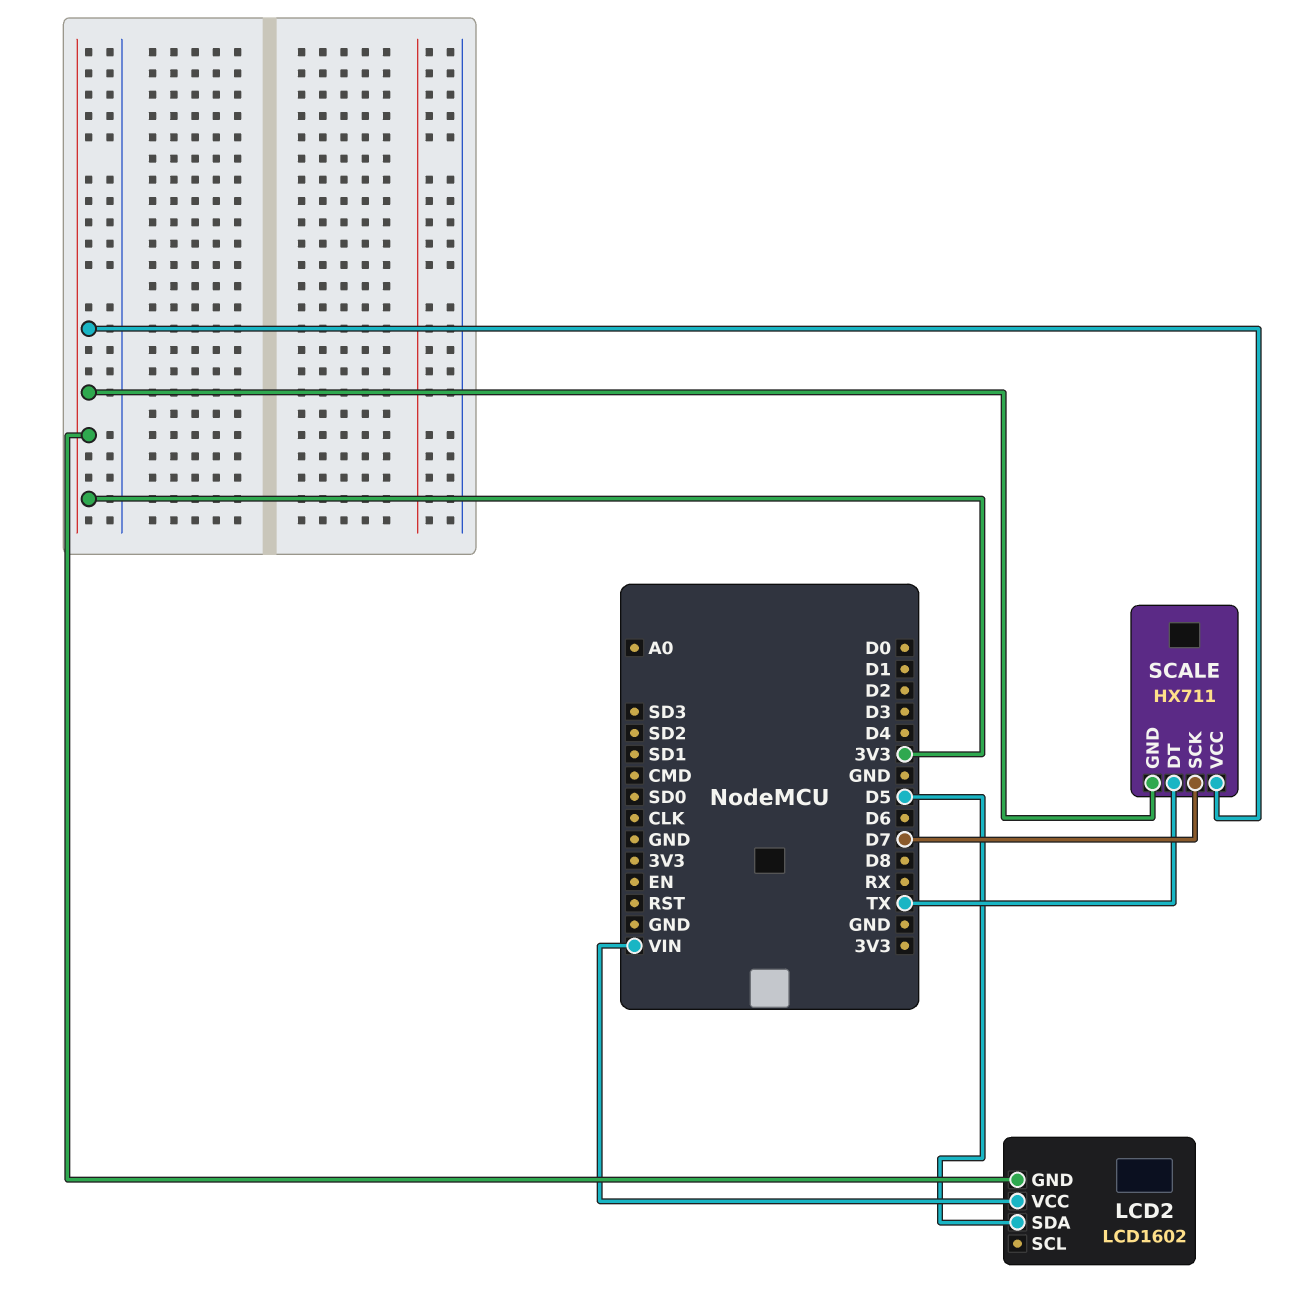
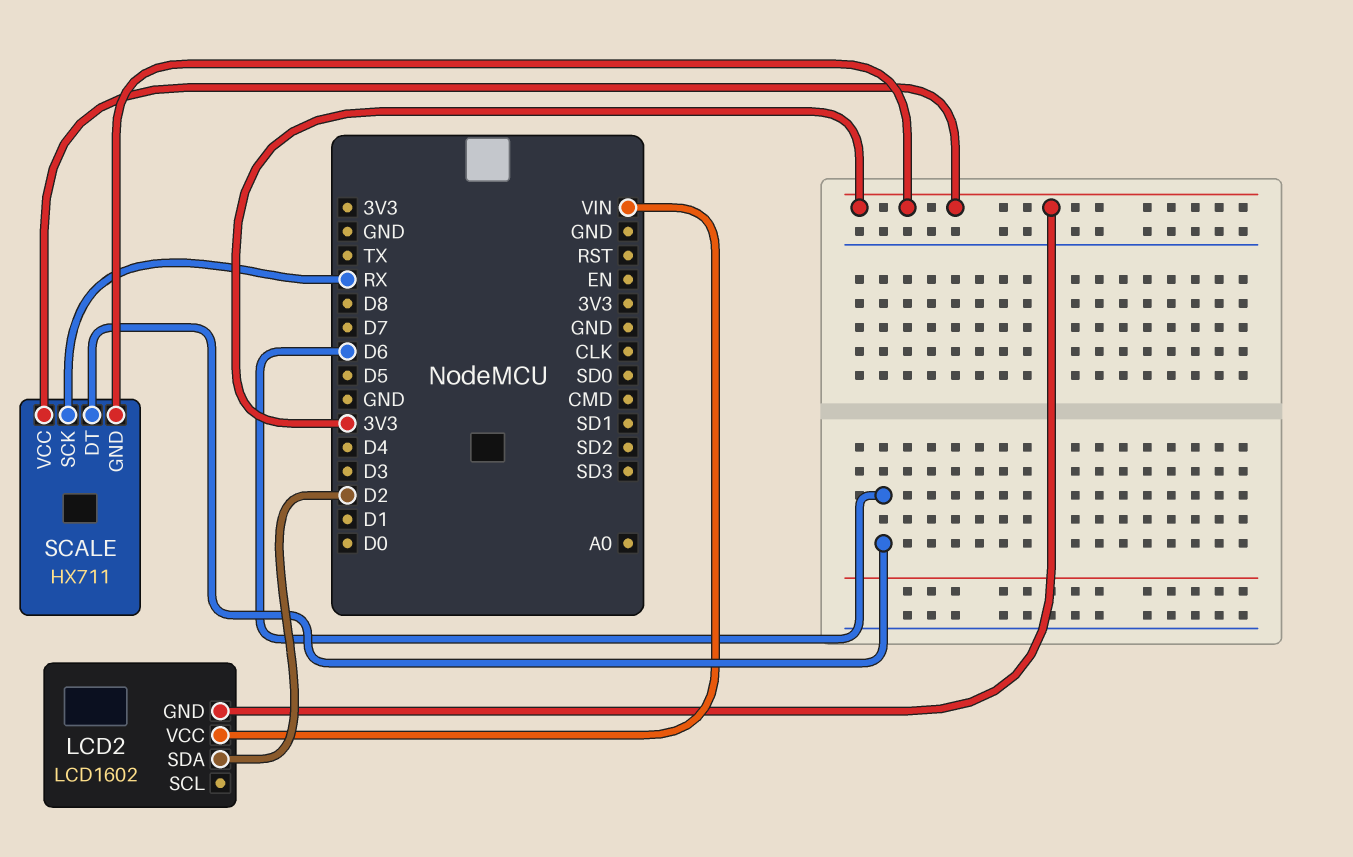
LCD2 pin SDA: D5 -> D2
SCALE pin DT: TX -> D6
SCALE pin SCK: D7 -> RX

